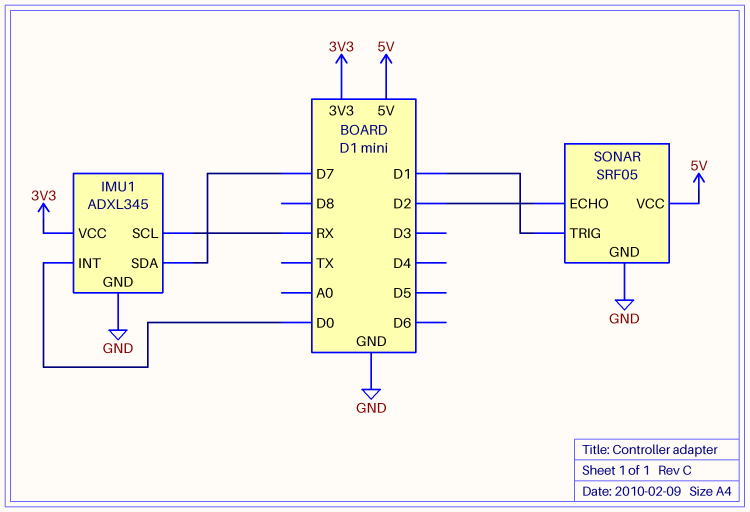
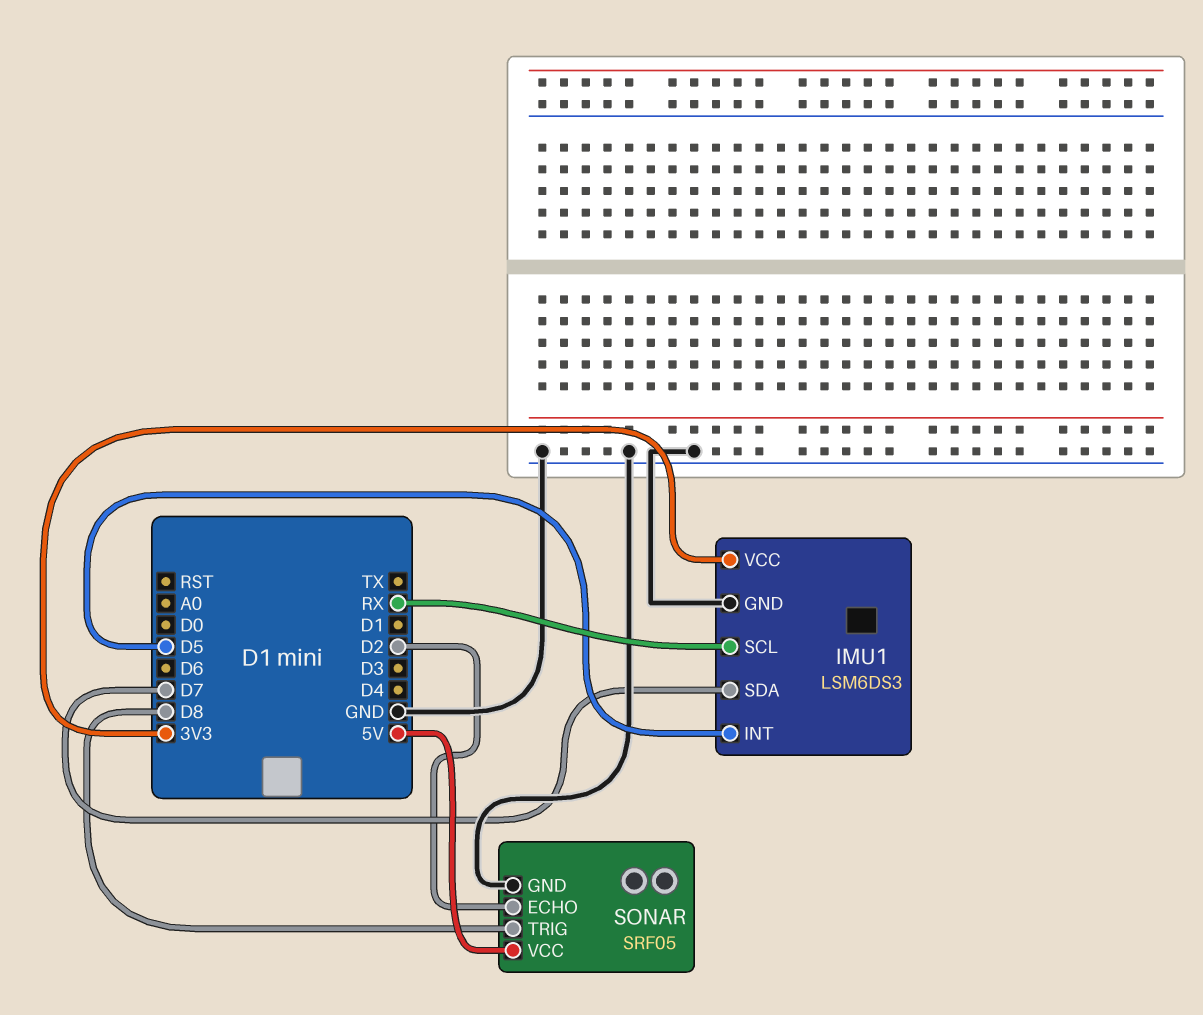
IMU1: ADXL345 -> LSM6DS3
IMU1 pin INT: D0 -> D5
SONAR pin TRIG: D1 -> D8

